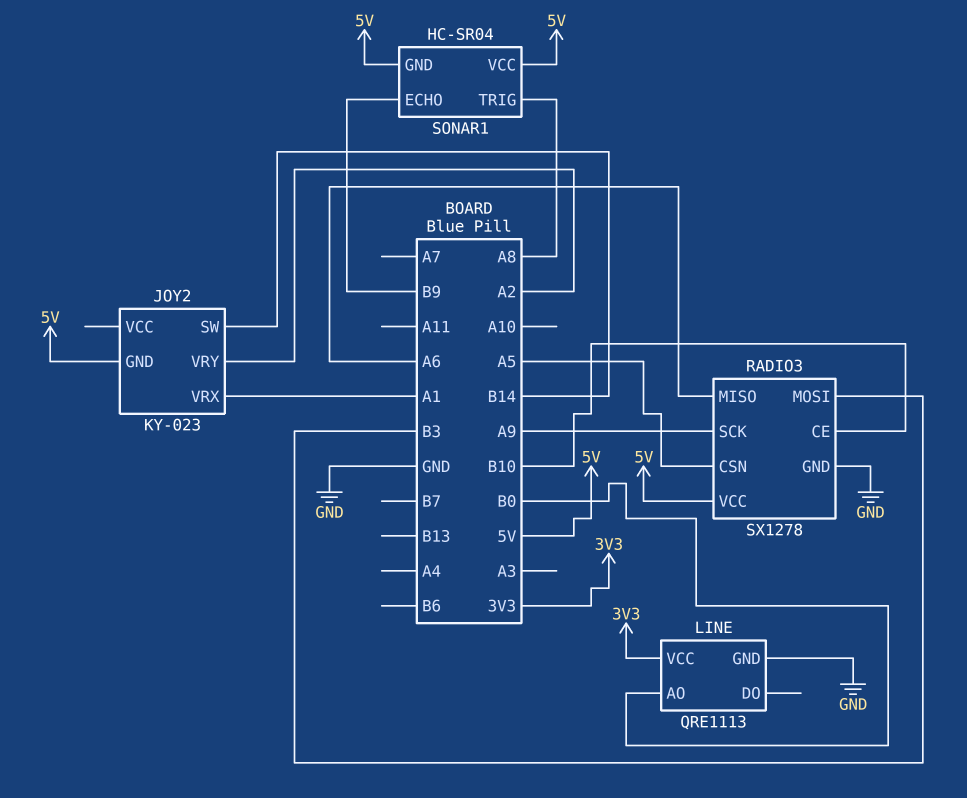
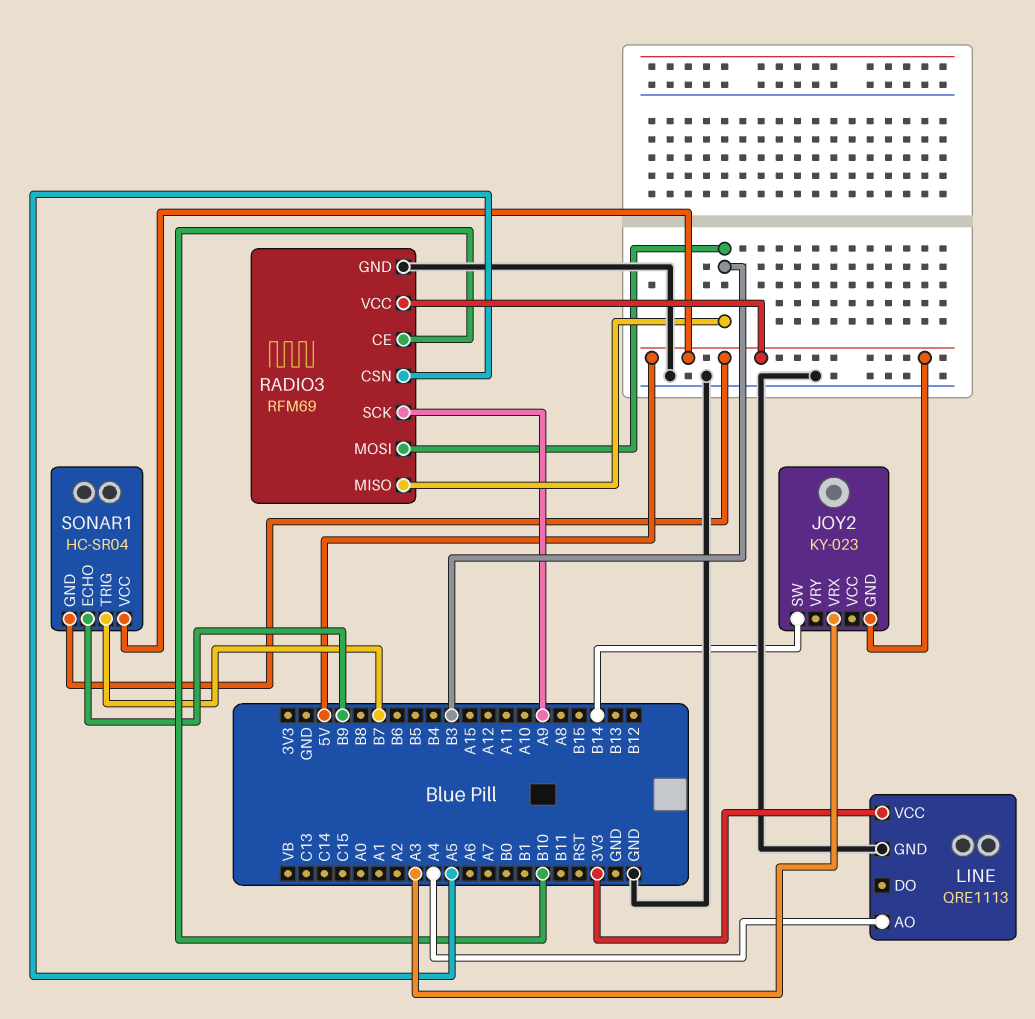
JOY2 pin VRX: A1 -> A3
JOY2 pin VRY: A2 -> none
LINE pin AO: B0 -> A4
RADIO3: SX1278 -> RFM69
RADIO3 pin MISO: A6 -> B3
SONAR1 pin TRIG: A8 -> B7

